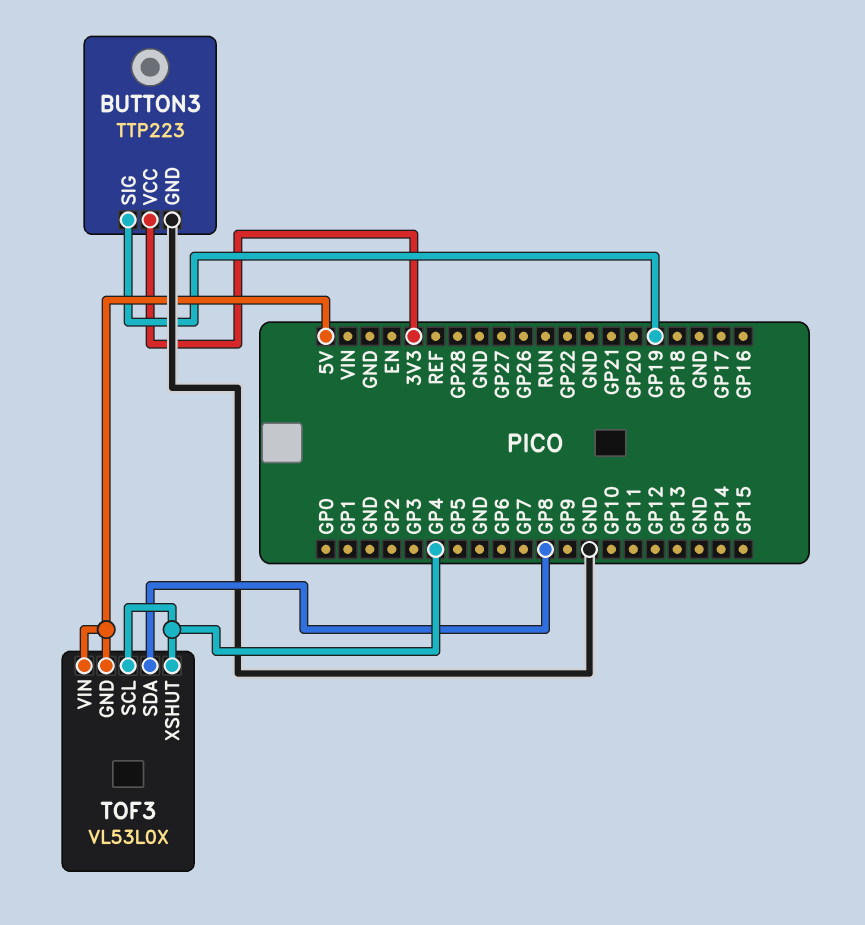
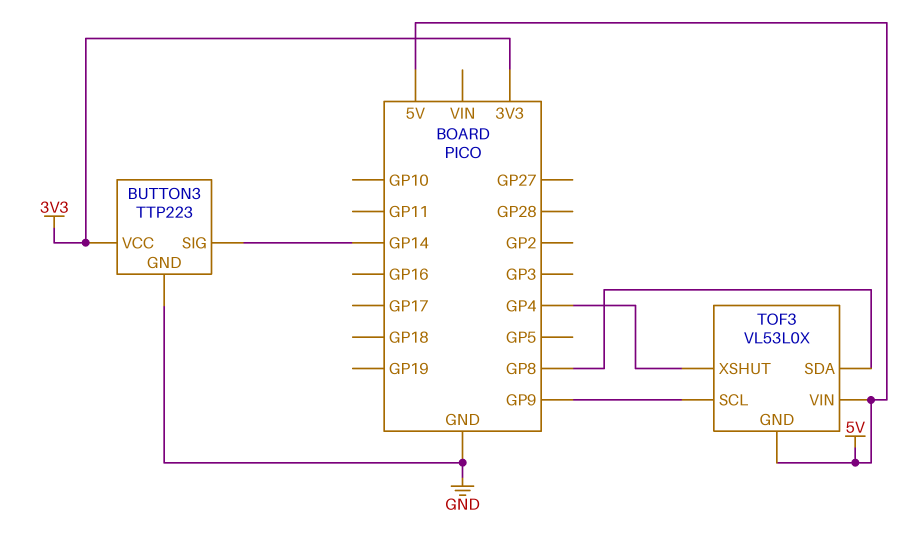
BUTTON3 pin SIG: GP19 -> GP14
TOF3 pin SCL: GP4 -> GP9

